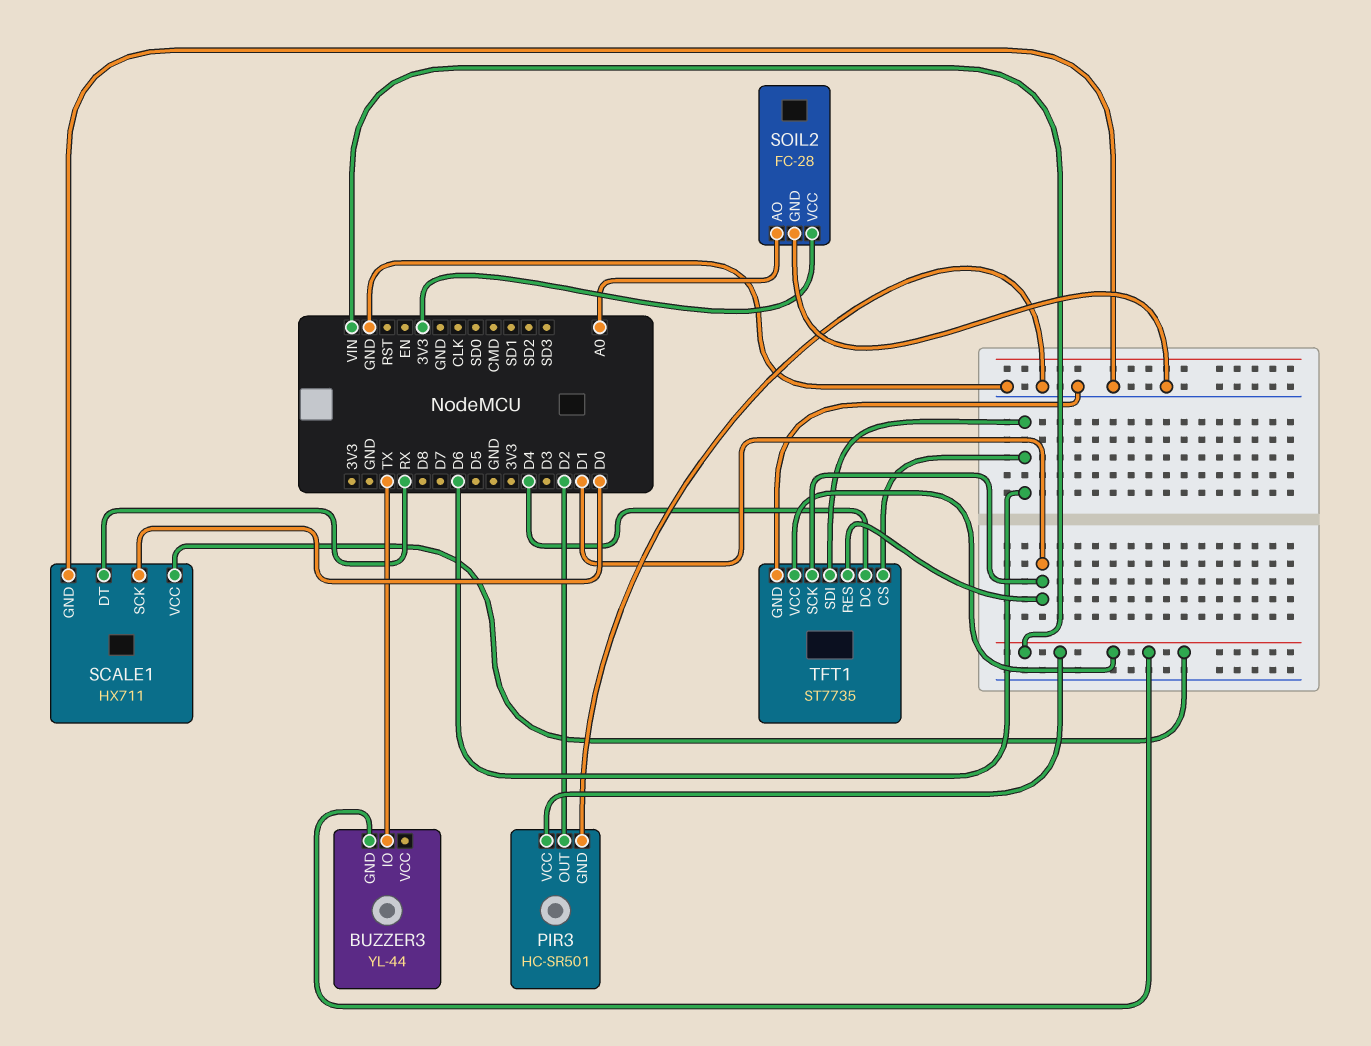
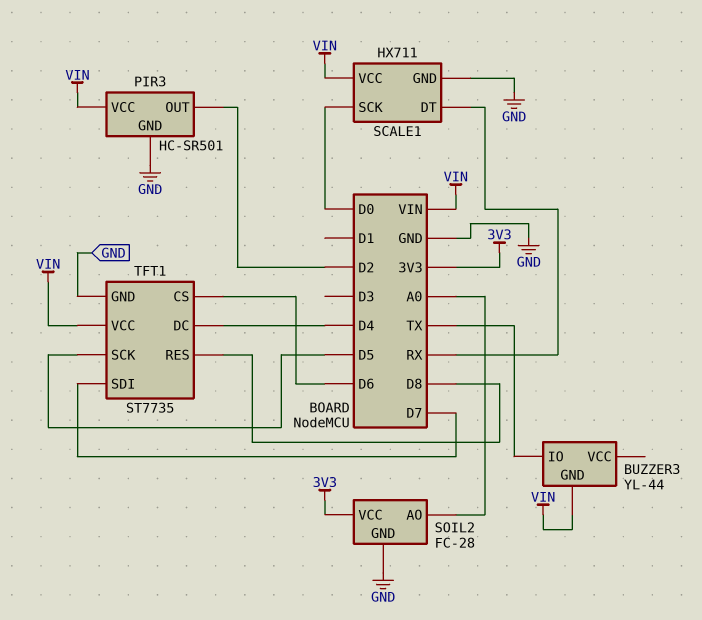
TFT1 pin RES: D1 -> D8
TFT1 pin SCK: D1 -> D5
TFT1 pin SDI: D6 -> D7

